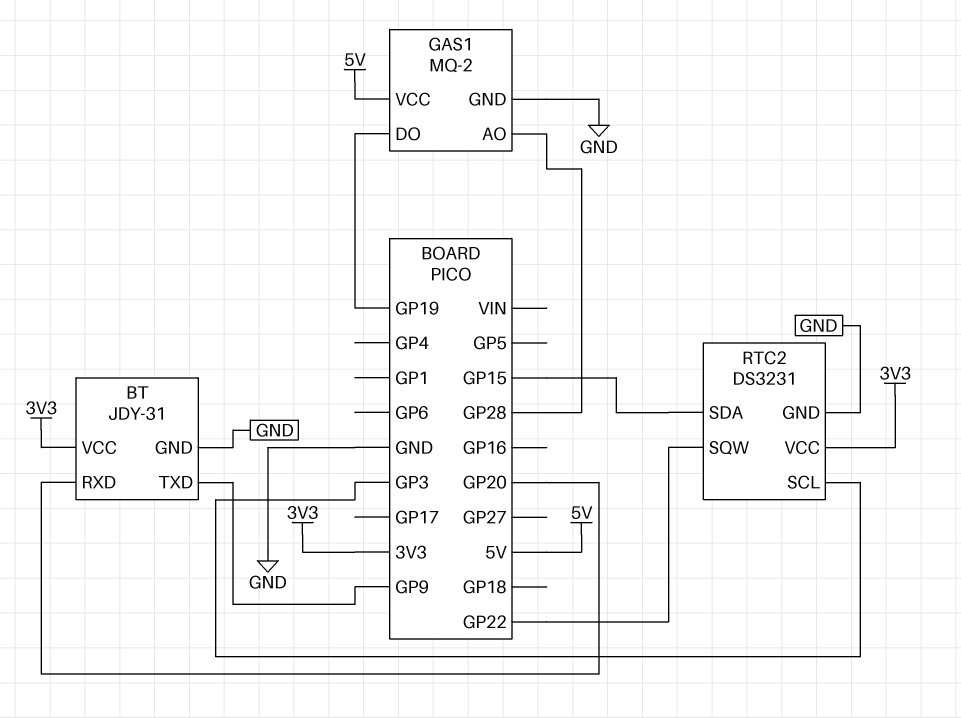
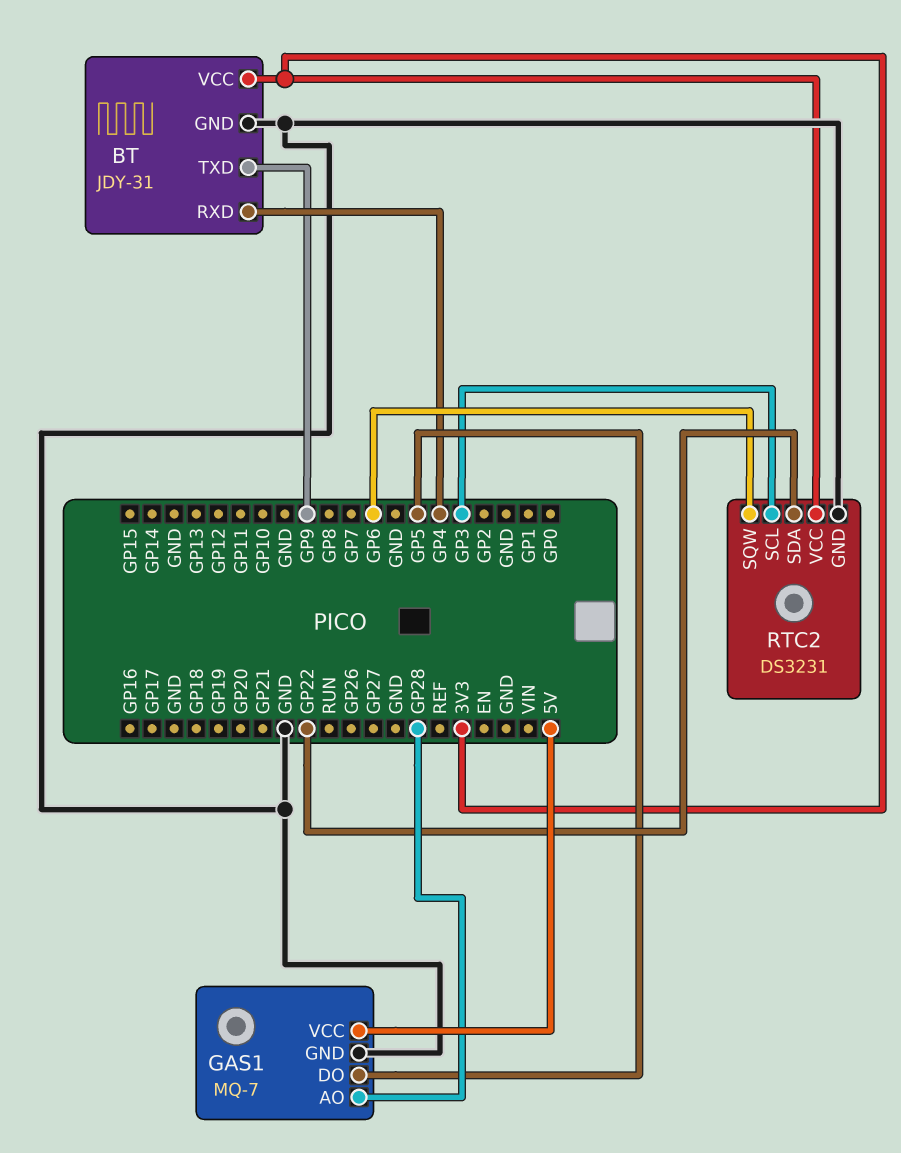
BT pin RXD: GP20 -> GP4
GAS1: MQ-2 -> MQ-7
GAS1 pin DO: GP19 -> GP5
RTC2 pin SDA: GP15 -> GP22
RTC2 pin SQW: GP22 -> GP6

